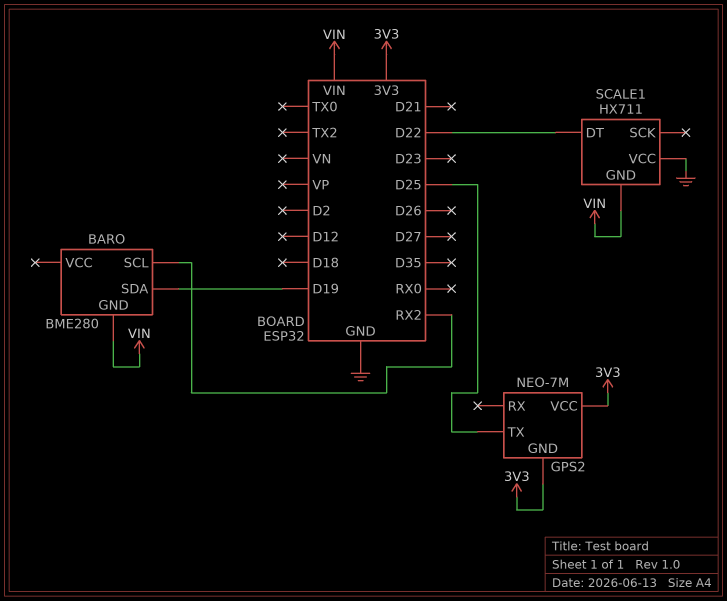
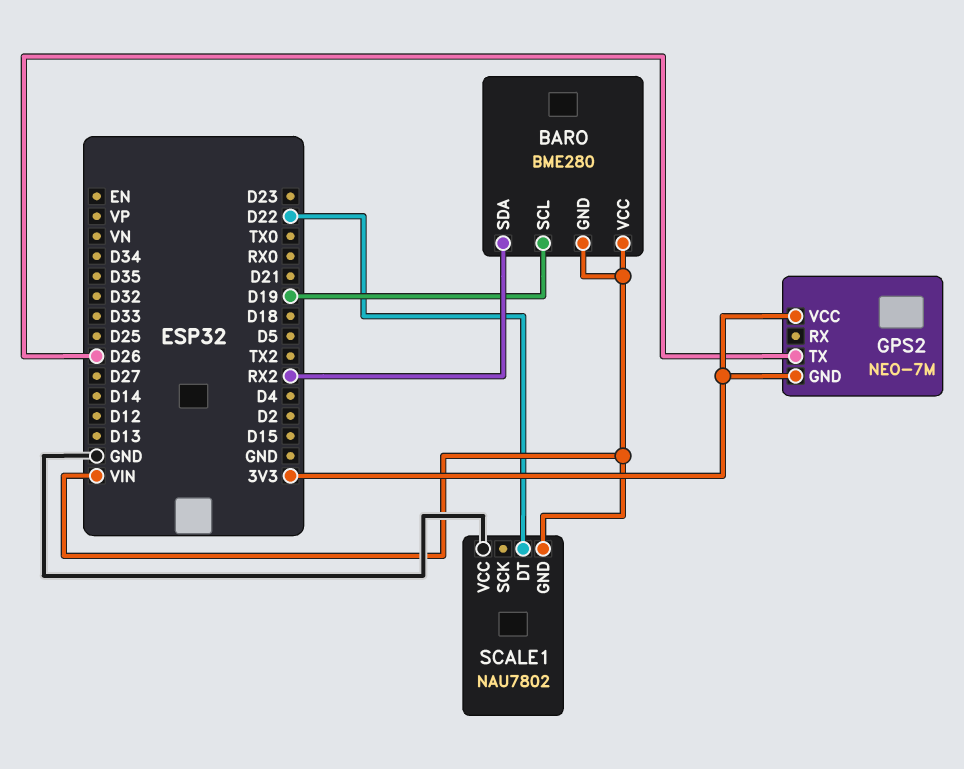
BARO pin SCL: RX2 -> D19
BARO pin SDA: D19 -> RX2
BARO pin VCC: none -> VIN
GPS2 pin TX: D25 -> D26
SCALE1: HX711 -> NAU7802

